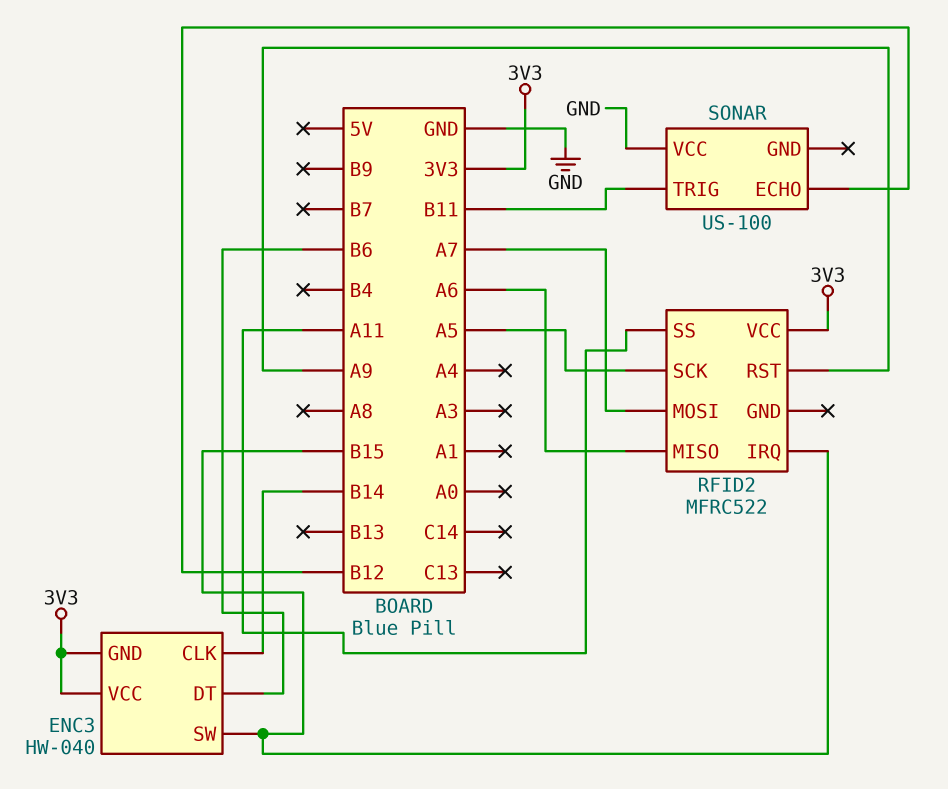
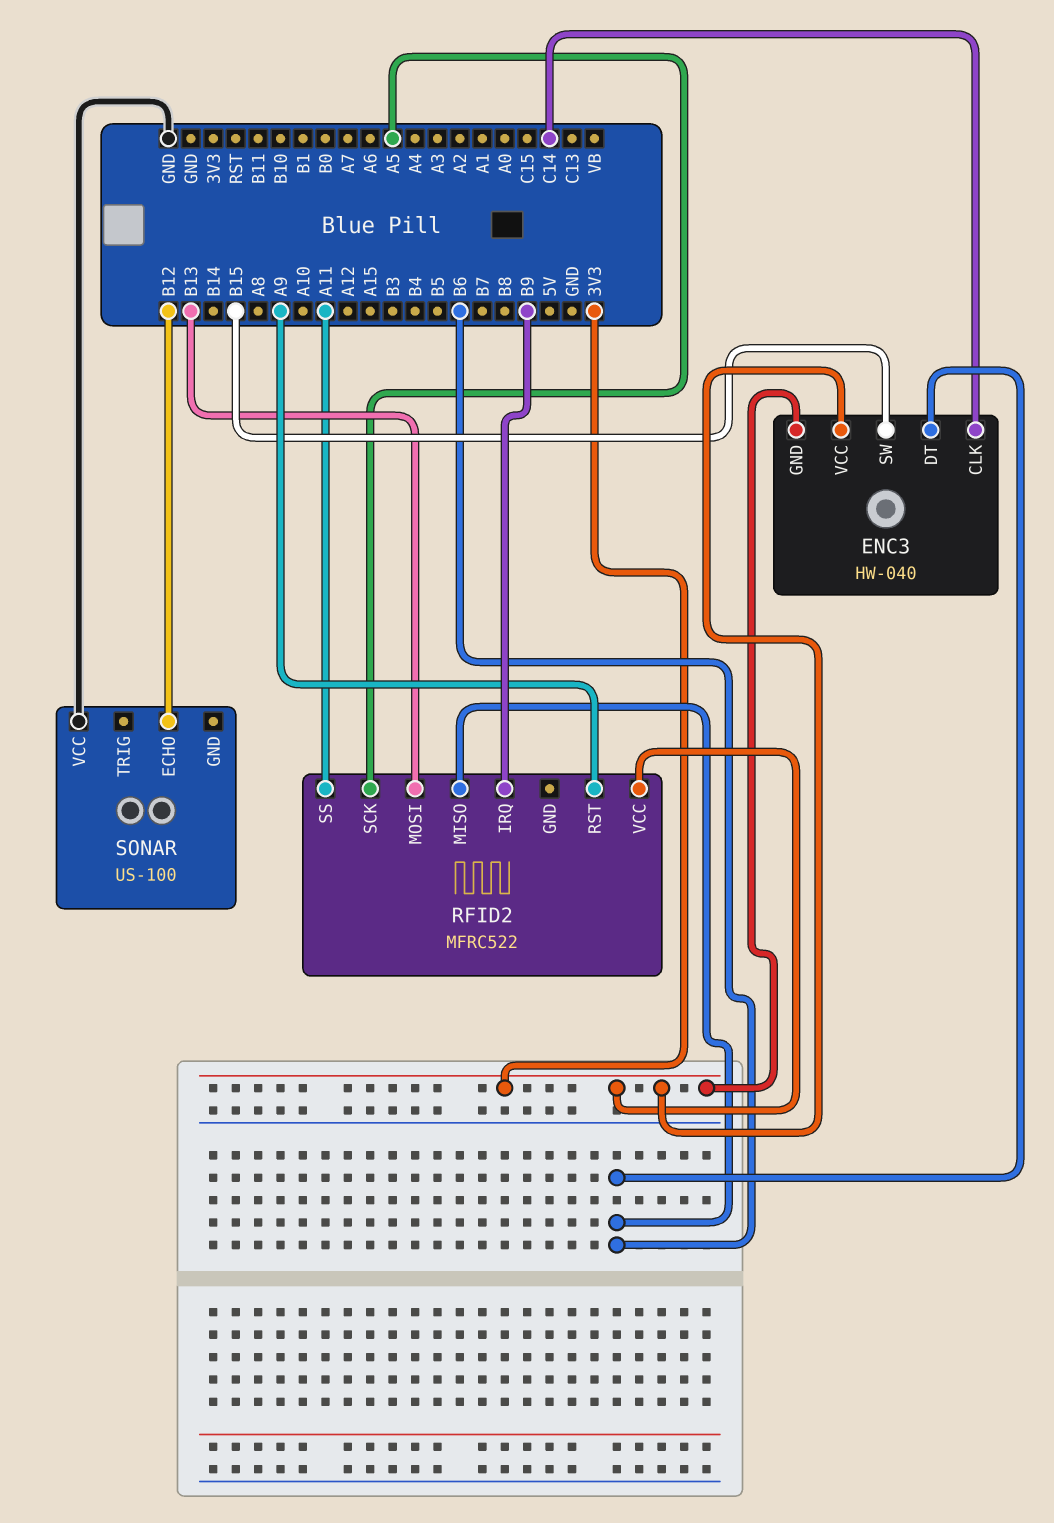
ENC3 pin CLK: B14 -> C14
RFID2 pin IRQ: B15 -> B9
RFID2 pin MISO: A6 -> B6
RFID2 pin MOSI: A7 -> B13
SONAR pin TRIG: B11 -> none

